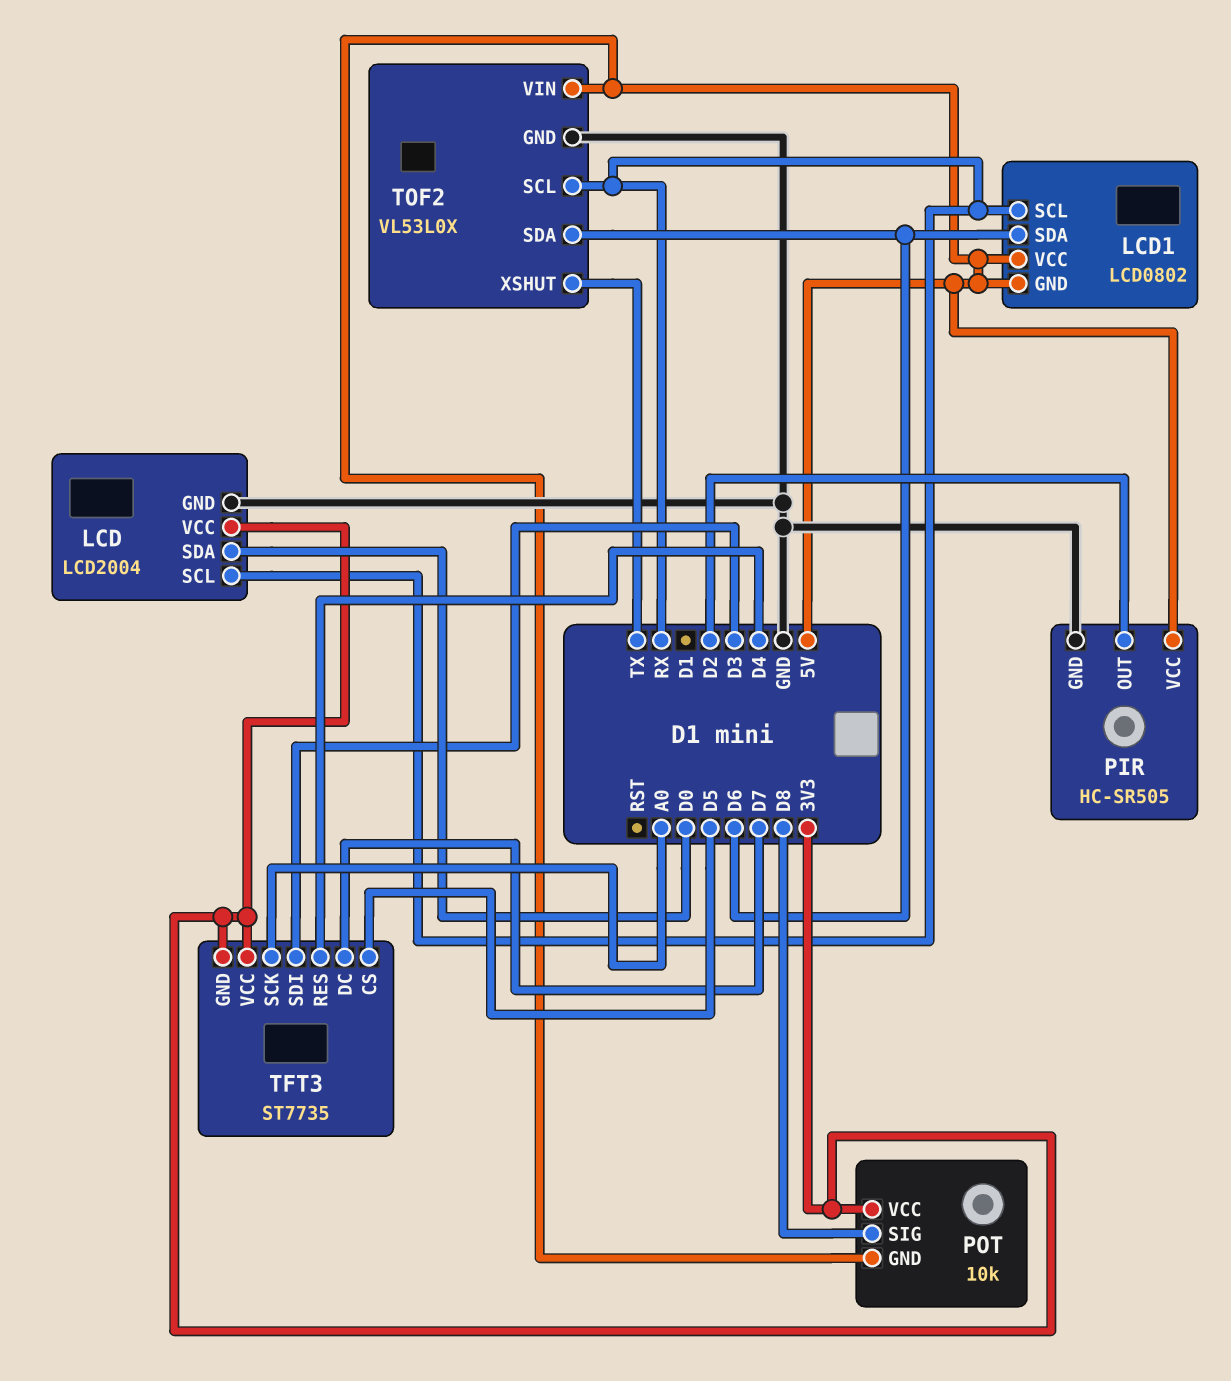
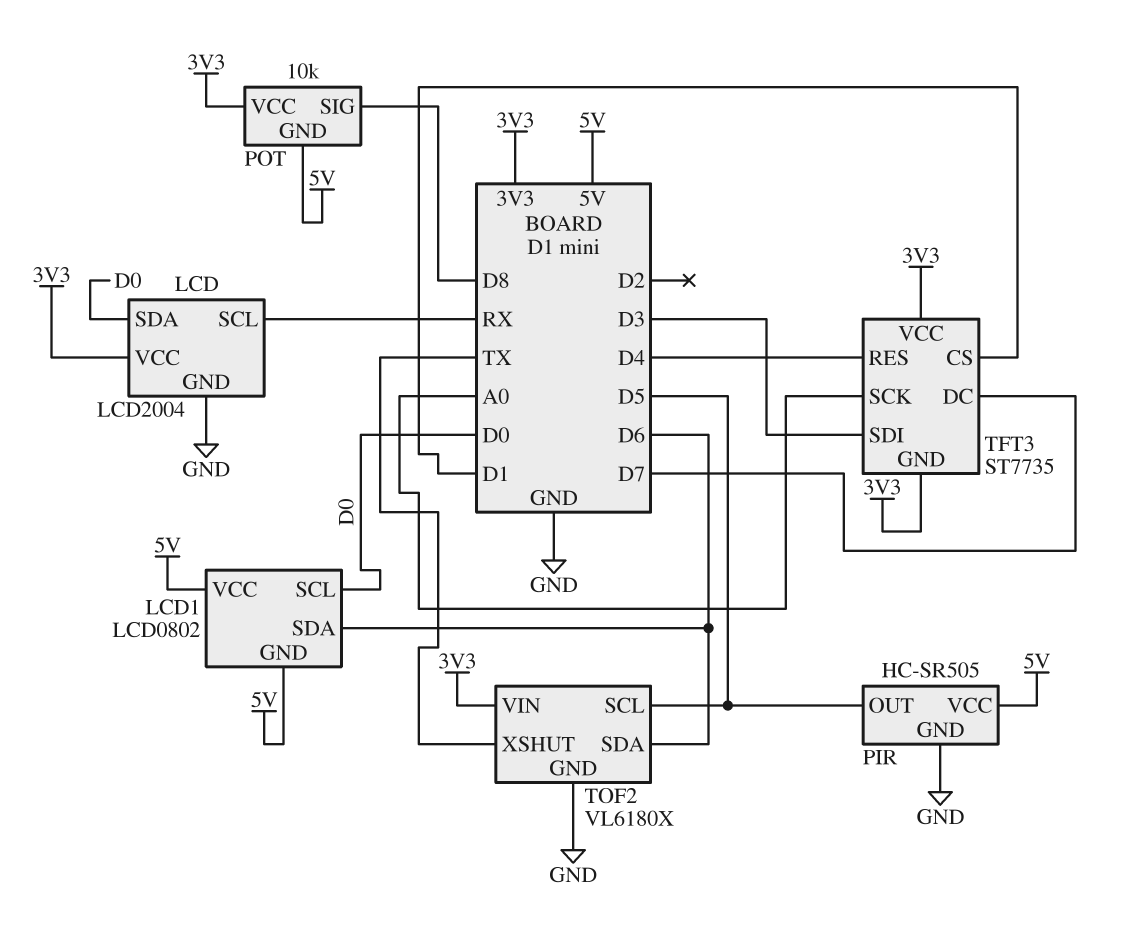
LCD1 pin SCL: RX -> D0
PIR pin OUT: D2 -> D5
TFT3 pin CS: D5 -> D1
TOF2: VL53L0X -> VL6180X
TOF2 pin SCL: RX -> D5
TOF2 pin VIN: 5V -> 3V3

